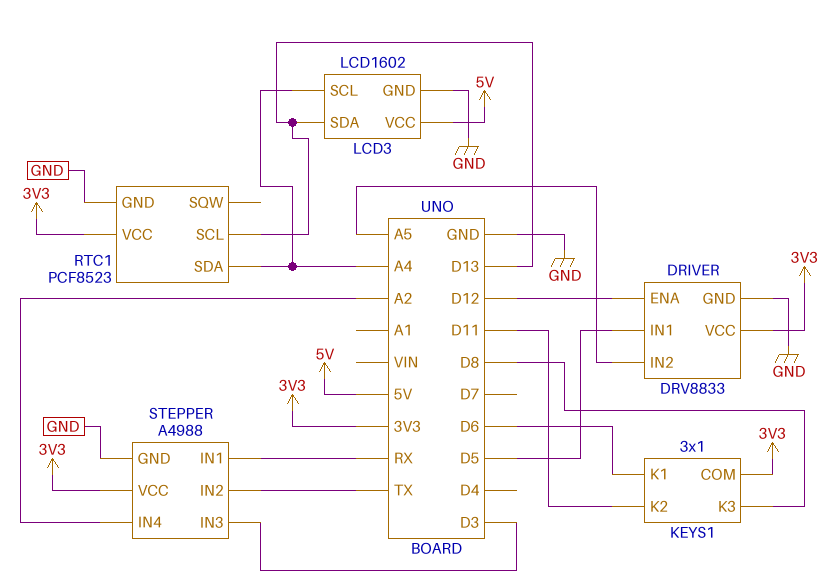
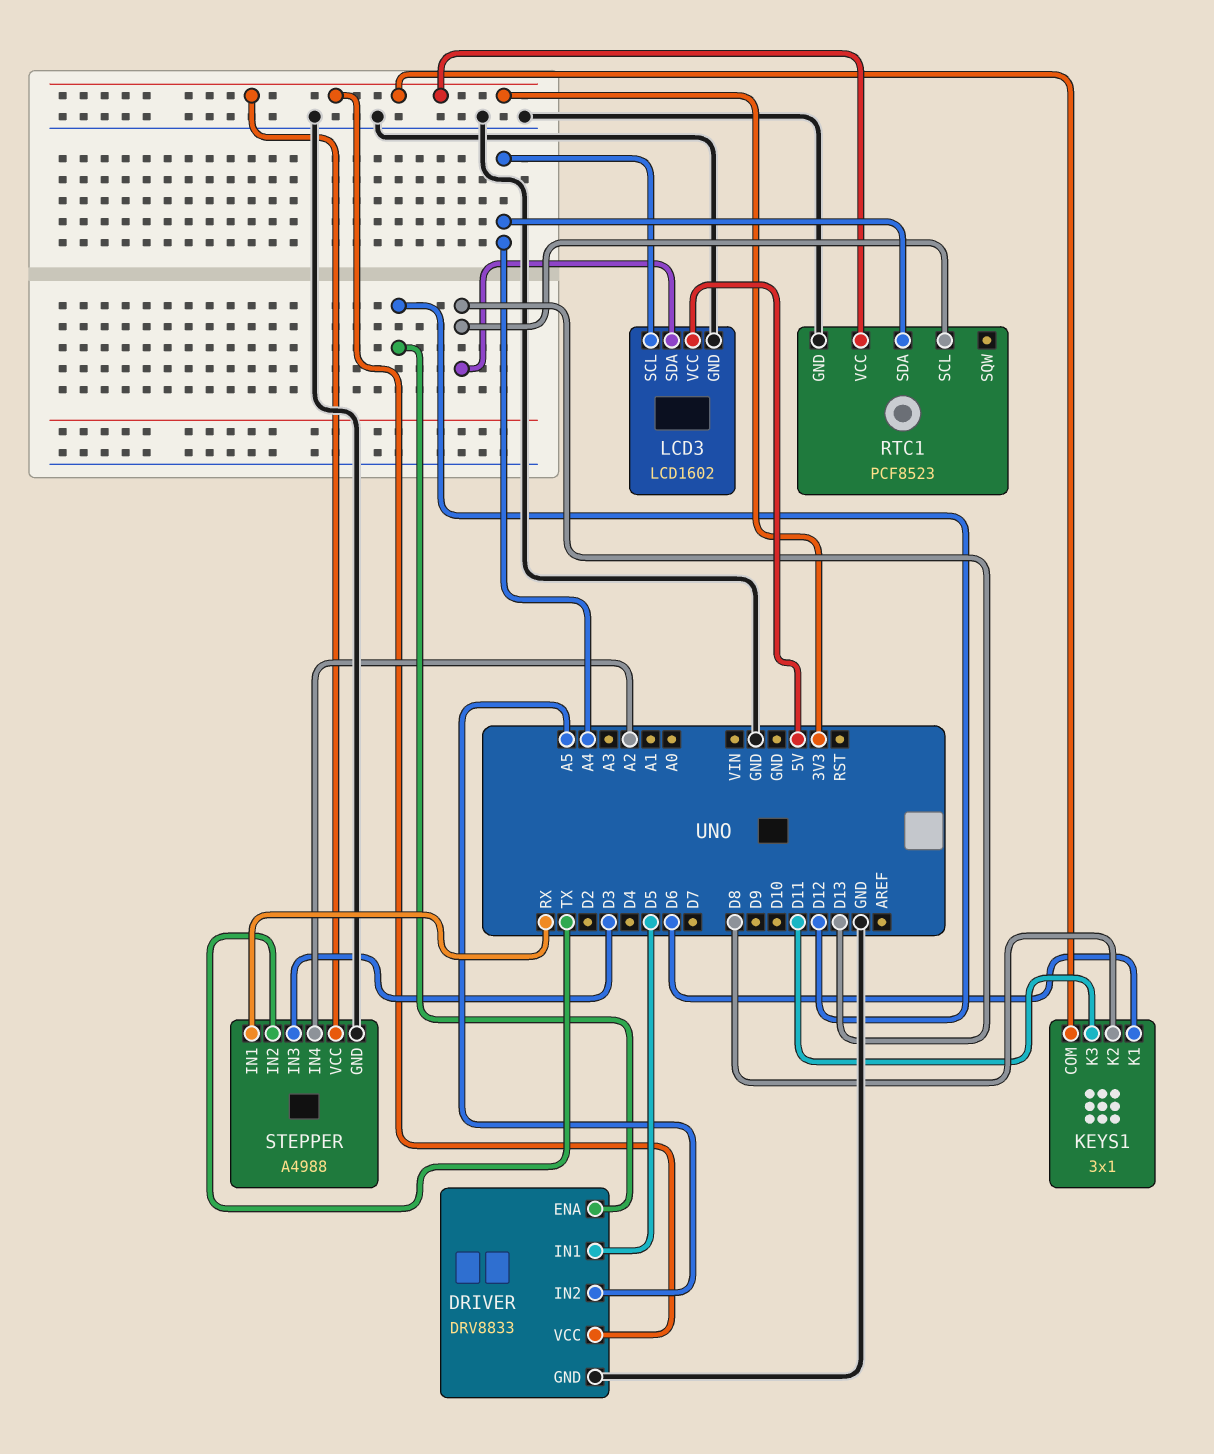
KEYS1 pin K2: D11 -> D8
KEYS1 pin K3: D8 -> D11

